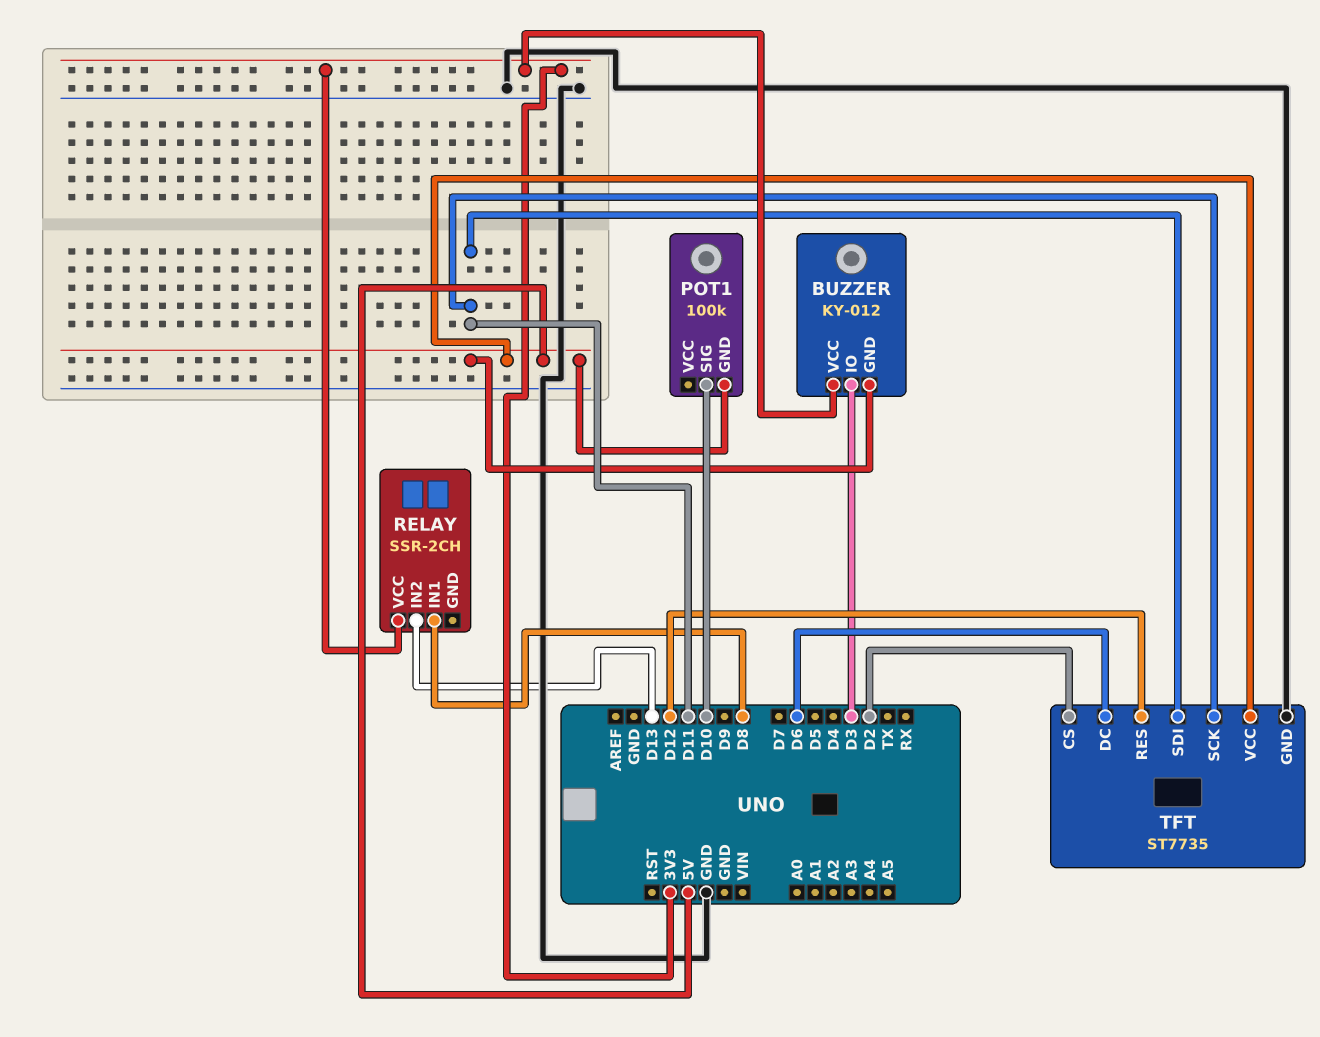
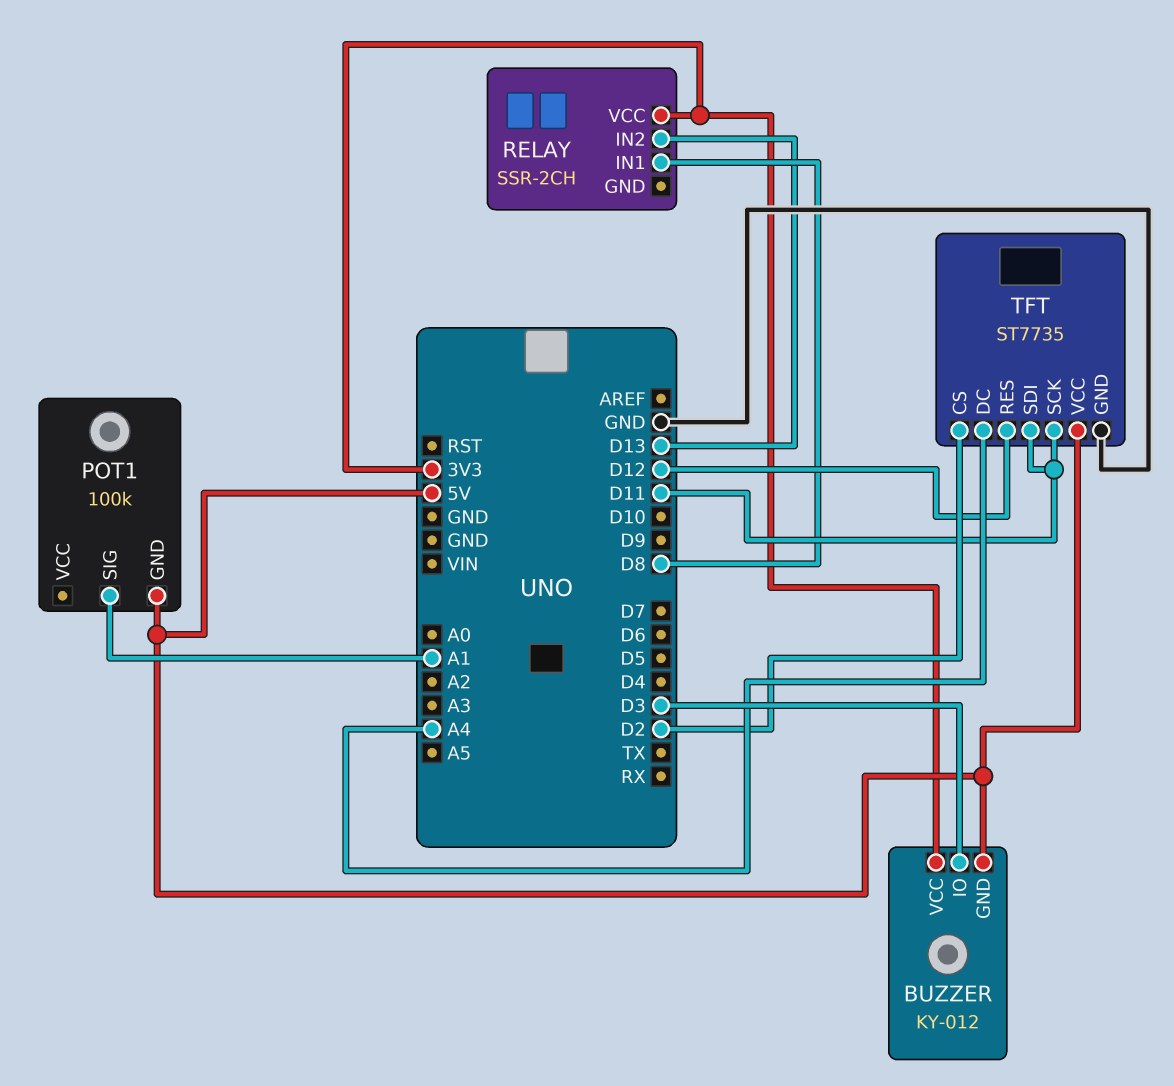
POT1 pin SIG: D10 -> A1
TFT pin DC: D6 -> A4

